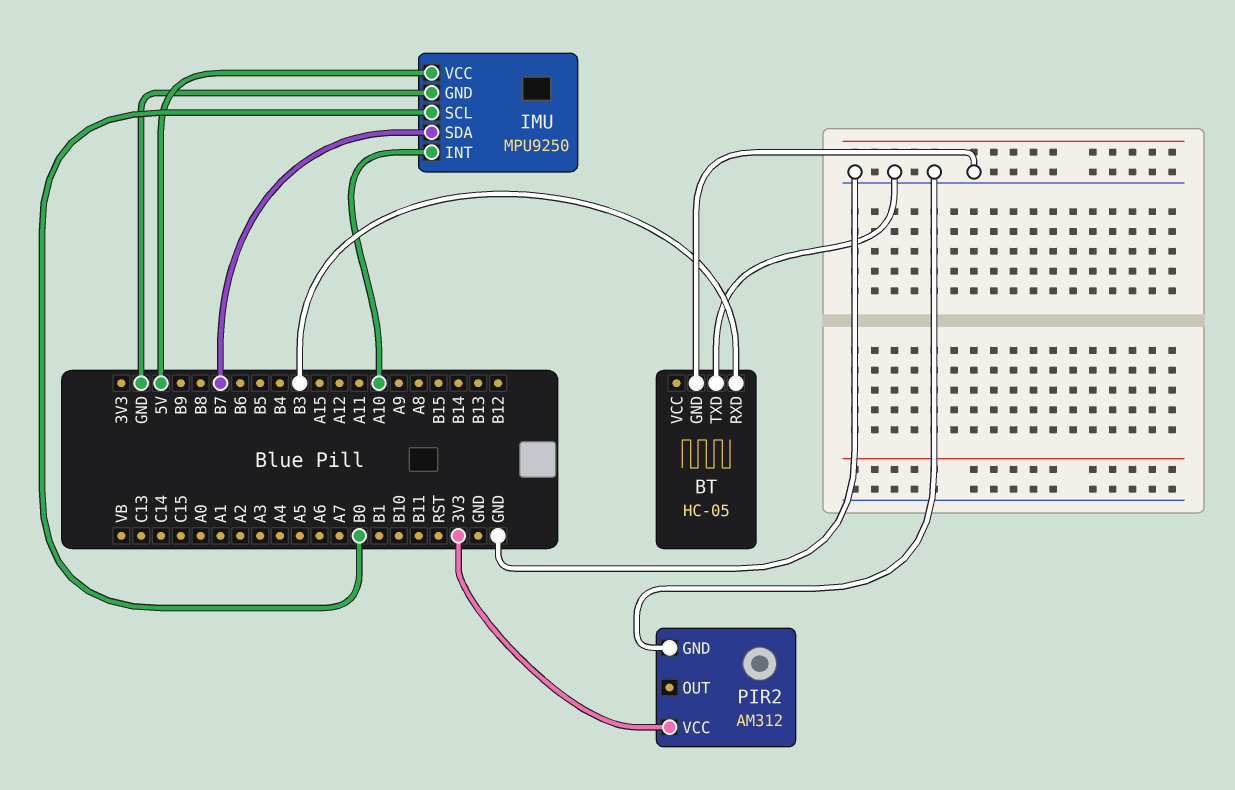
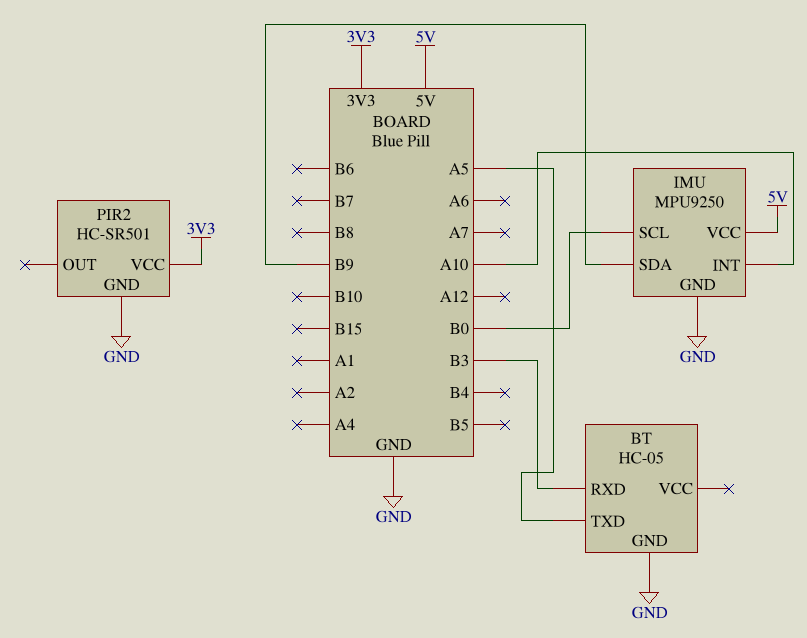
BT pin TXD: GND -> A5
IMU pin SDA: B7 -> B9
PIR2: AM312 -> HC-SR501

